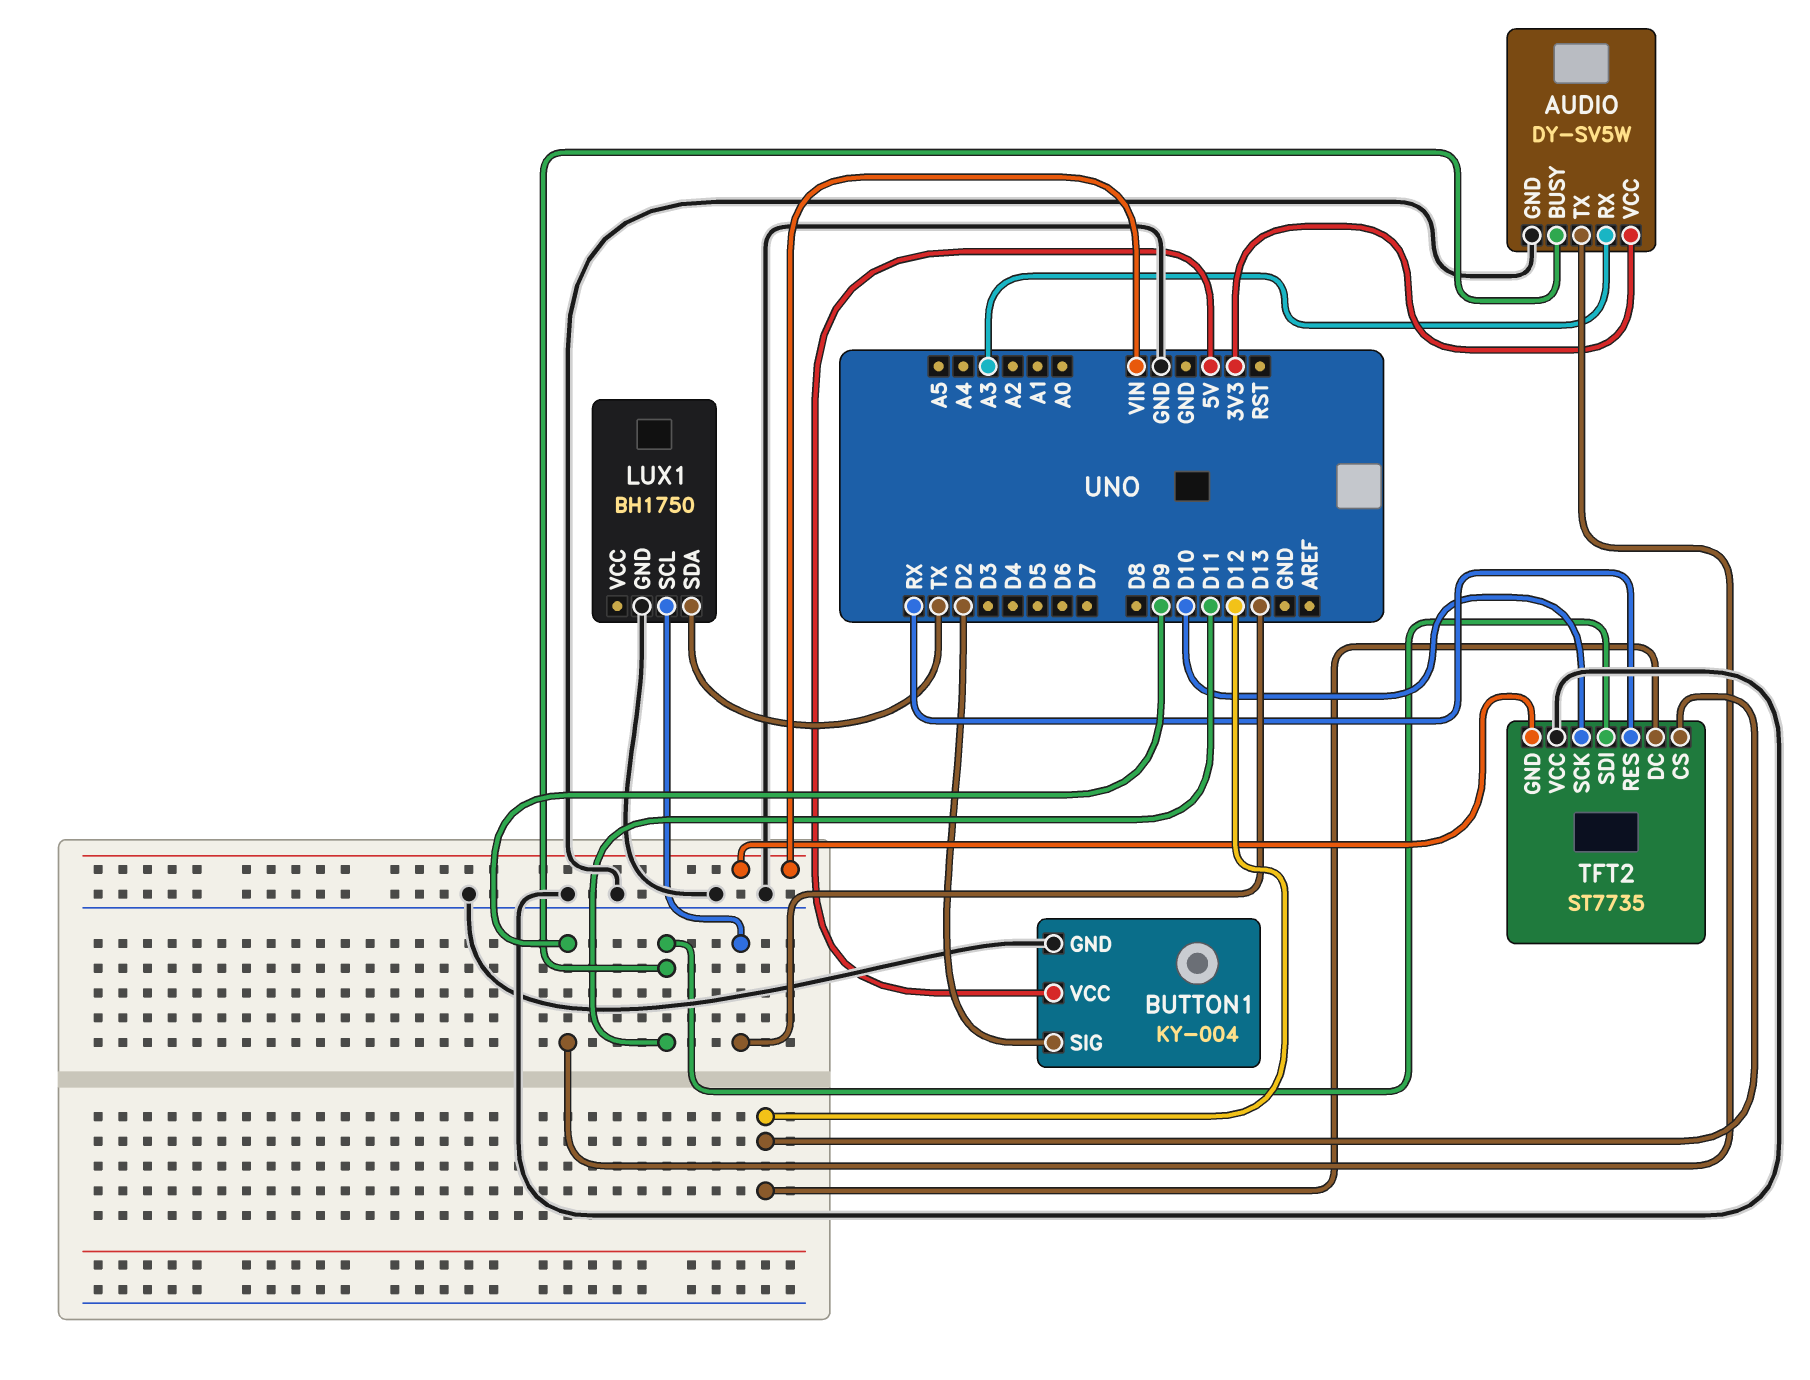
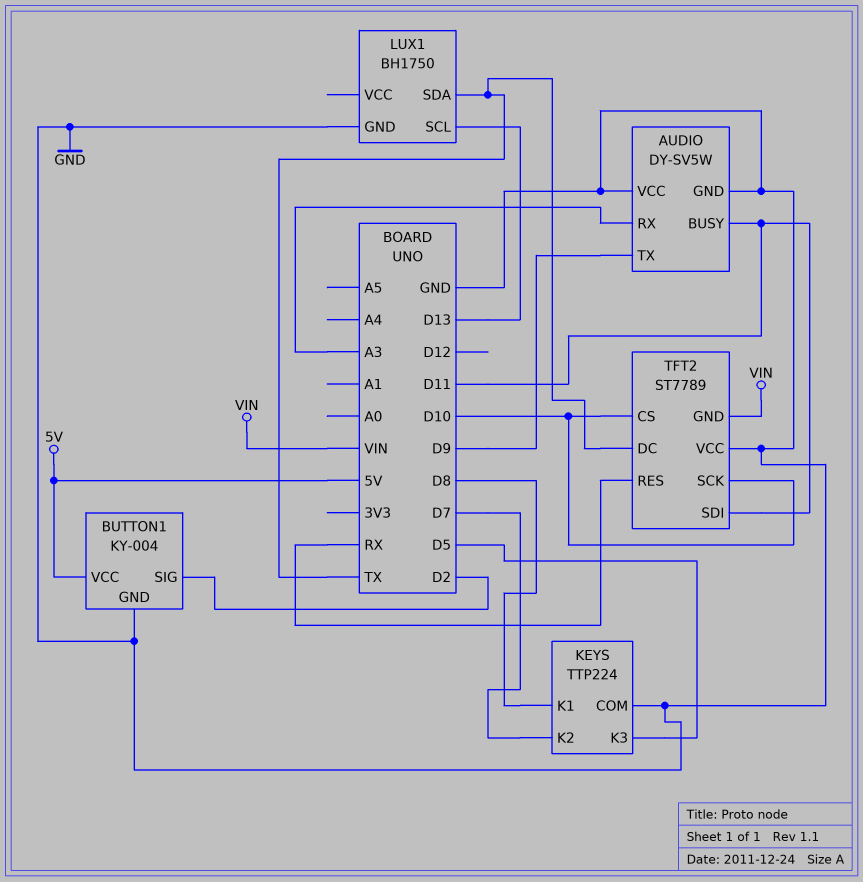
AUDIO pin VCC: 3V3 -> GND
KEYS: none -> TTP224
KEYS pin COM: none -> GND
KEYS pin K1: none -> D8
KEYS pin K2: none -> D7
KEYS pin K3: none -> D5
TFT2: ST7735 -> ST7789
TFT2 pin CS: D12 -> D10
TFT2 pin DC: D12 -> TX

